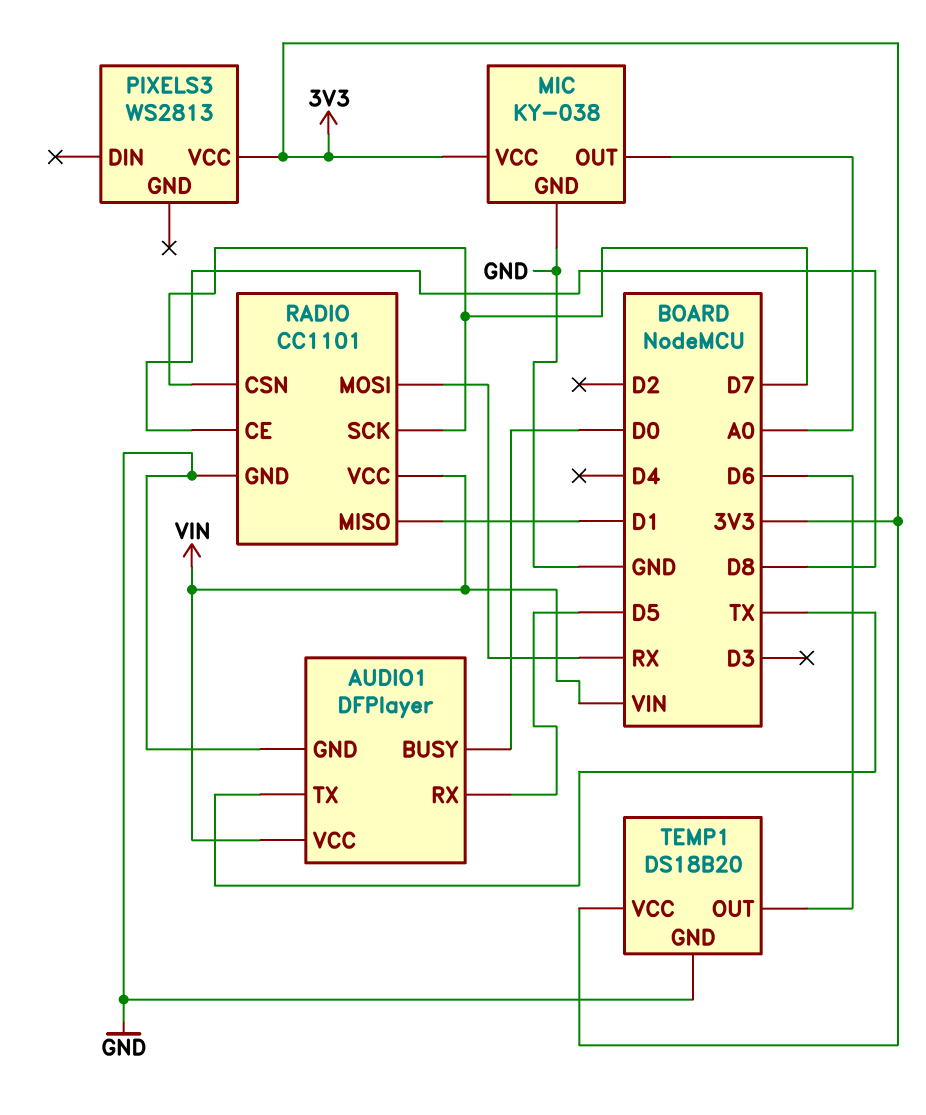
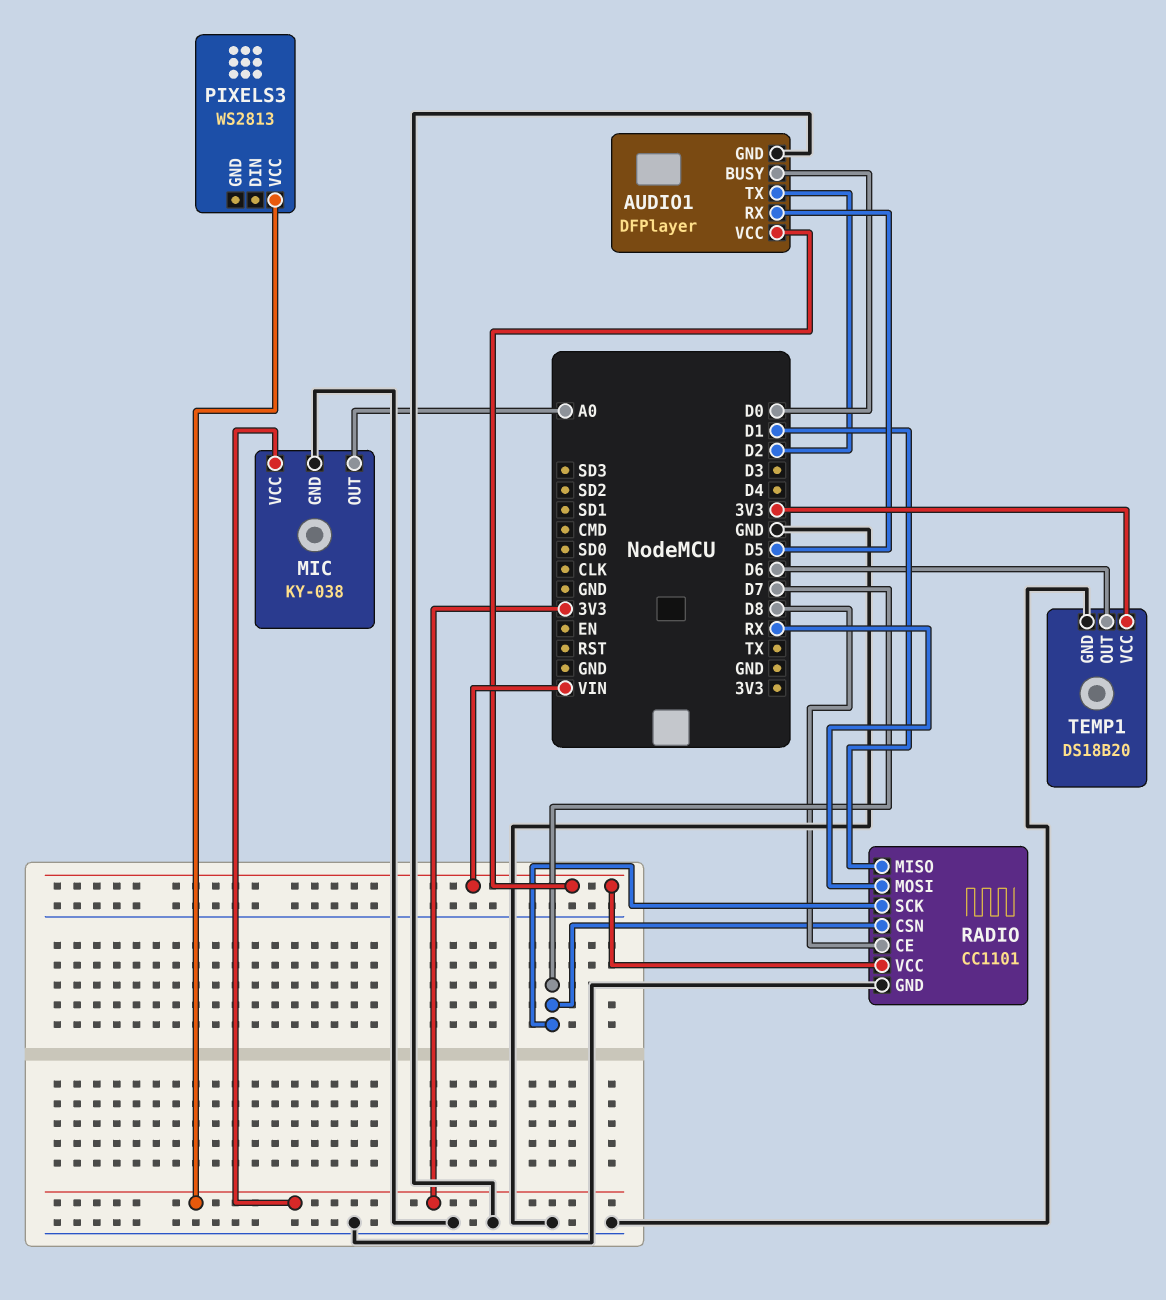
AUDIO1 pin TX: TX -> D2

